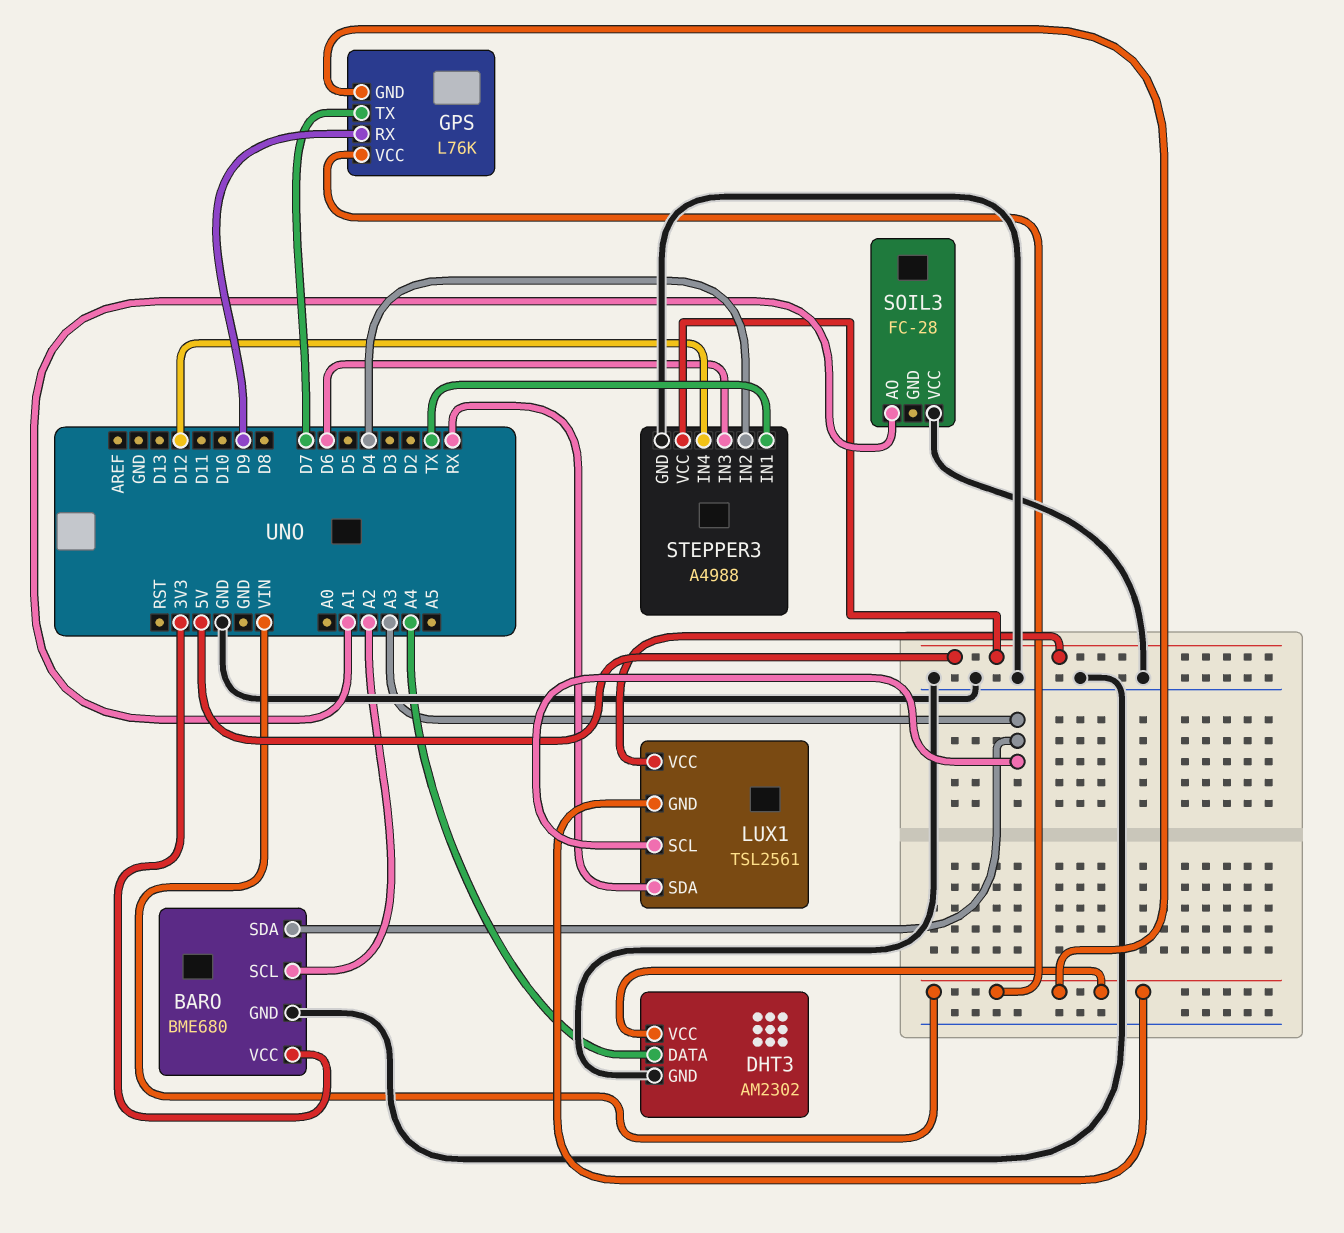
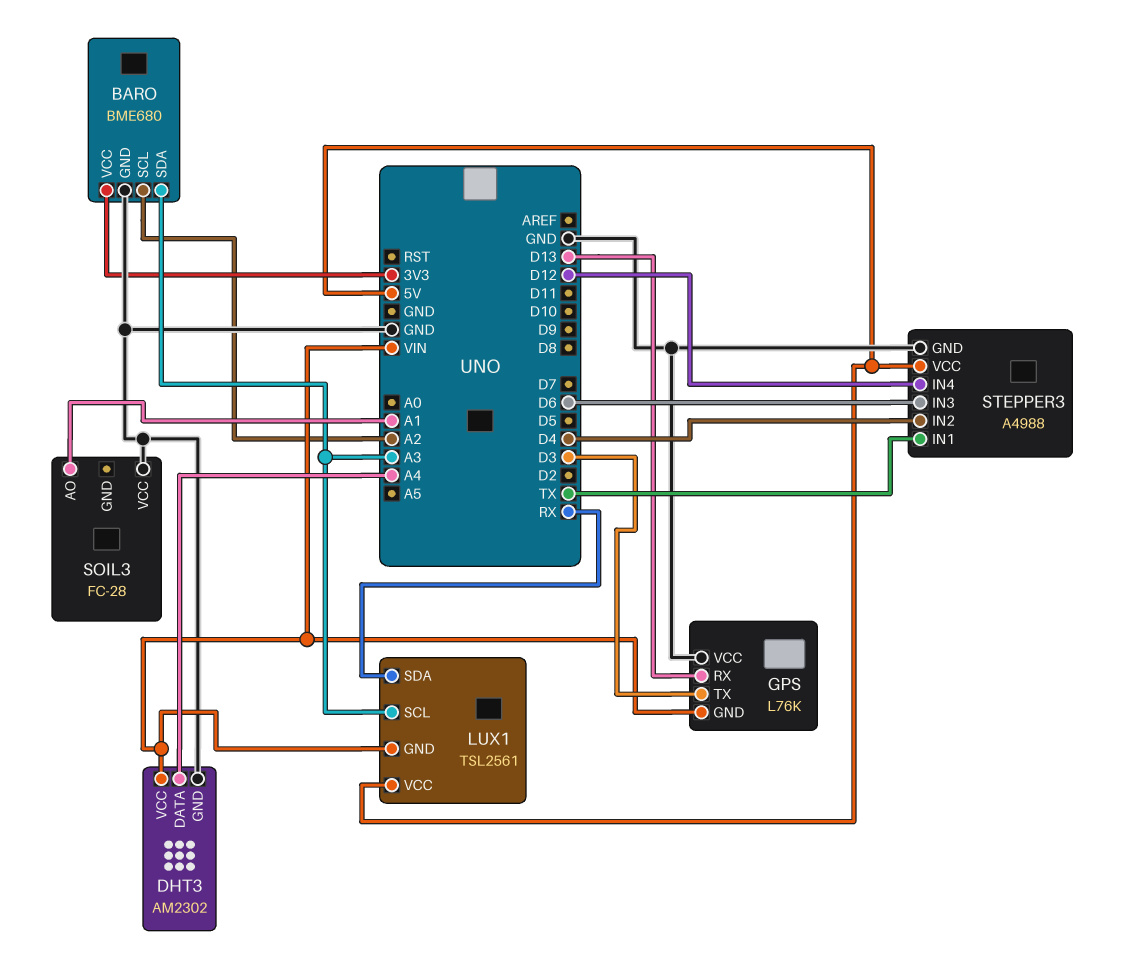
GPS pin RX: D9 -> D13
GPS pin TX: D7 -> D3
GPS pin VCC: VIN -> GND

